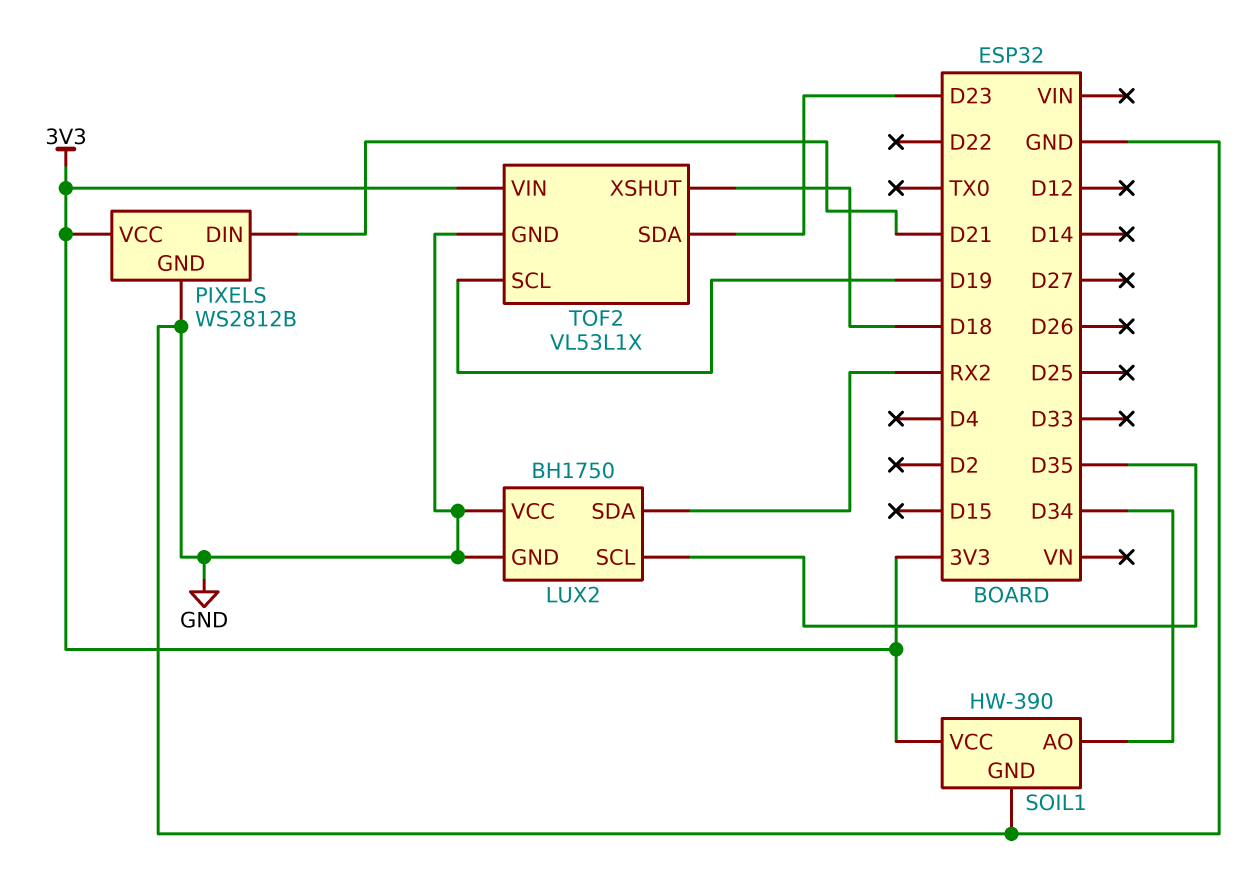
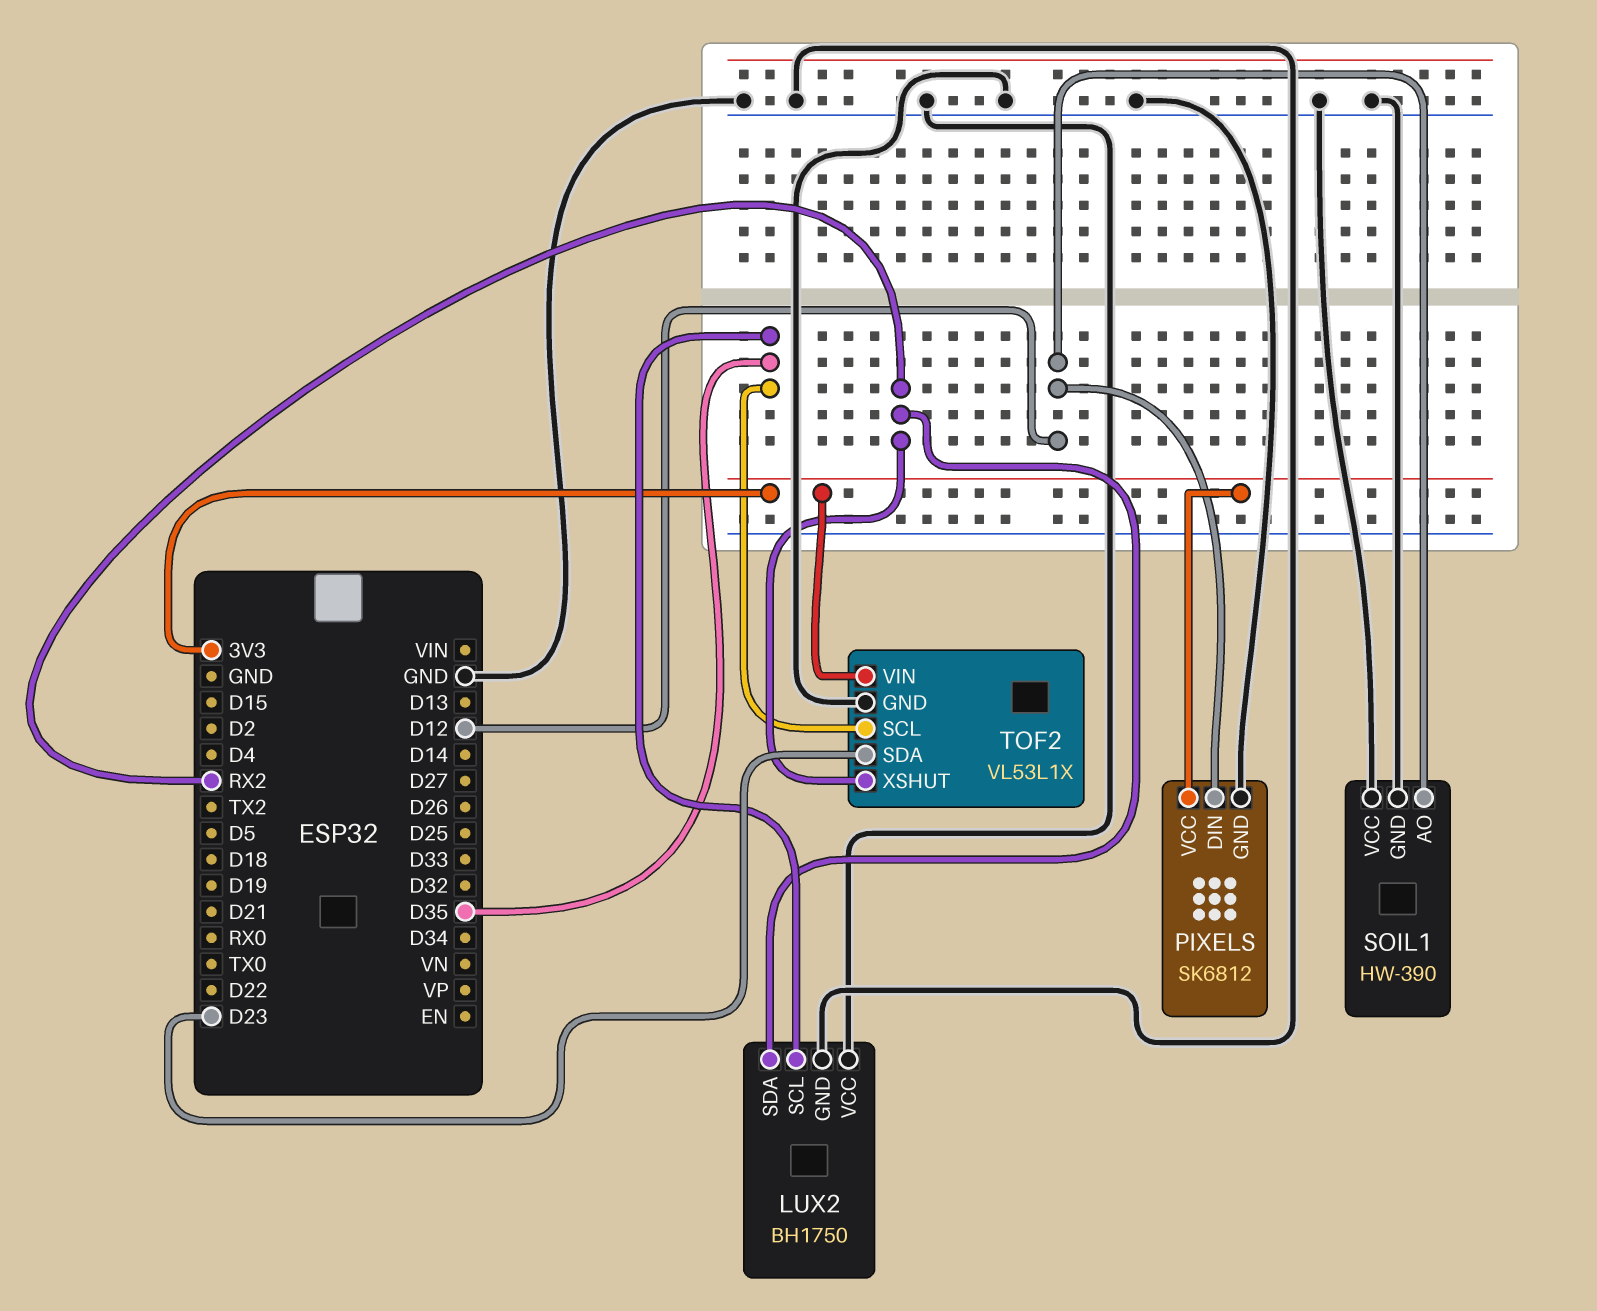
PIXELS: WS2812B -> SK6812
PIXELS pin DIN: D21 -> D12
SOIL1 pin AO: D34 -> D12
SOIL1 pin VCC: 3V3 -> GND
TOF2 pin SCL: D19 -> D35
TOF2 pin XSHUT: D18 -> RX2

